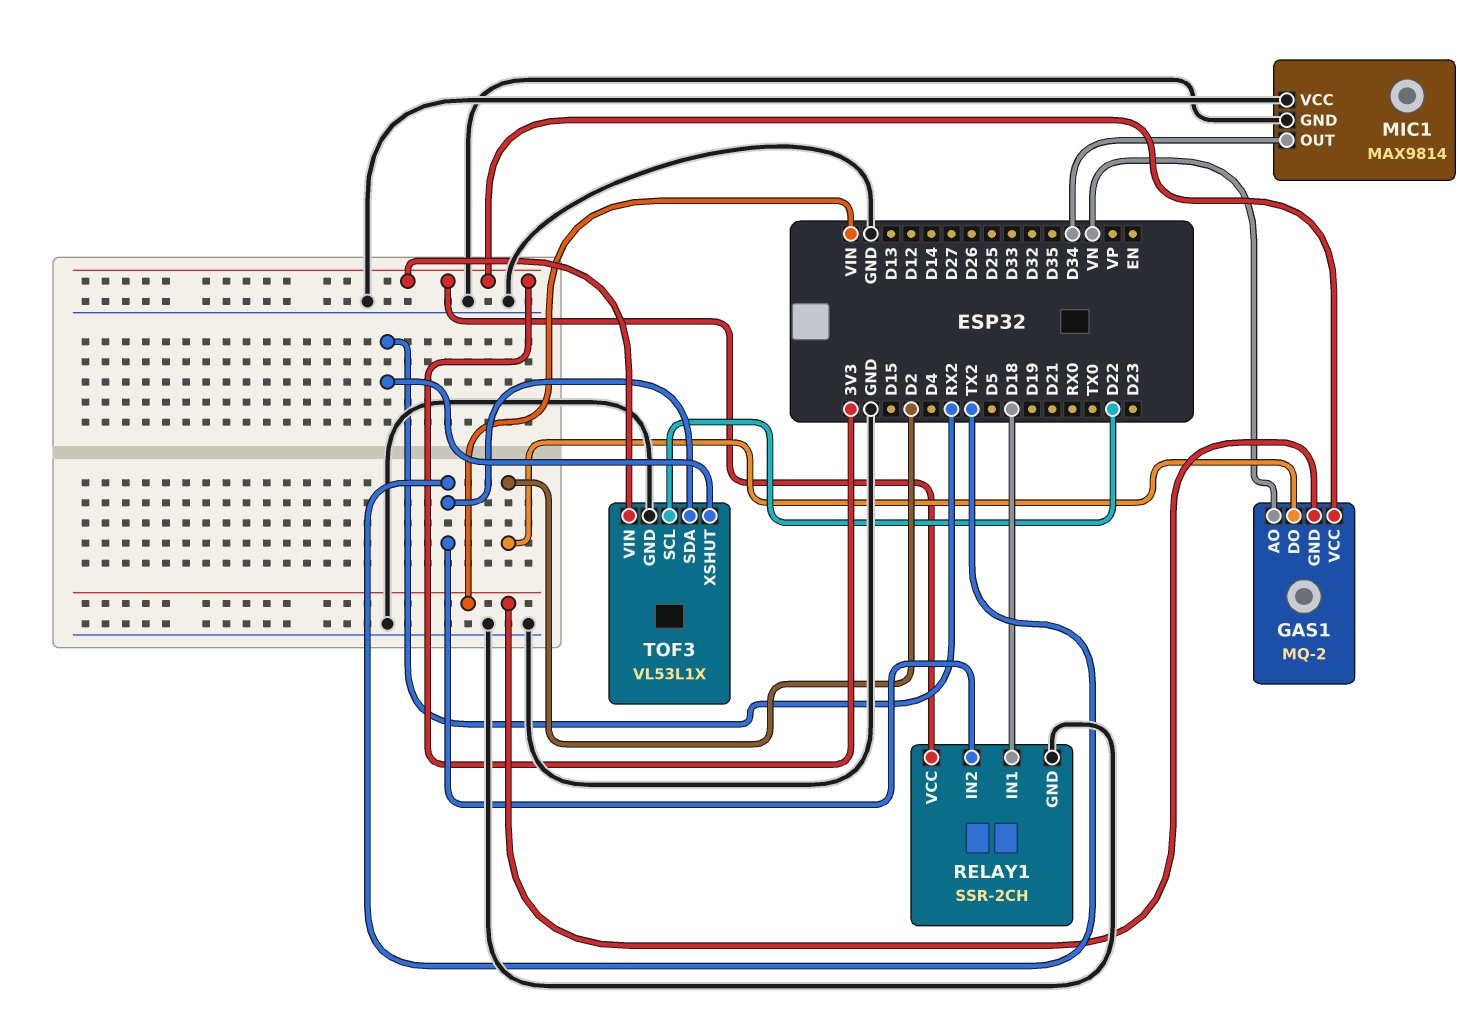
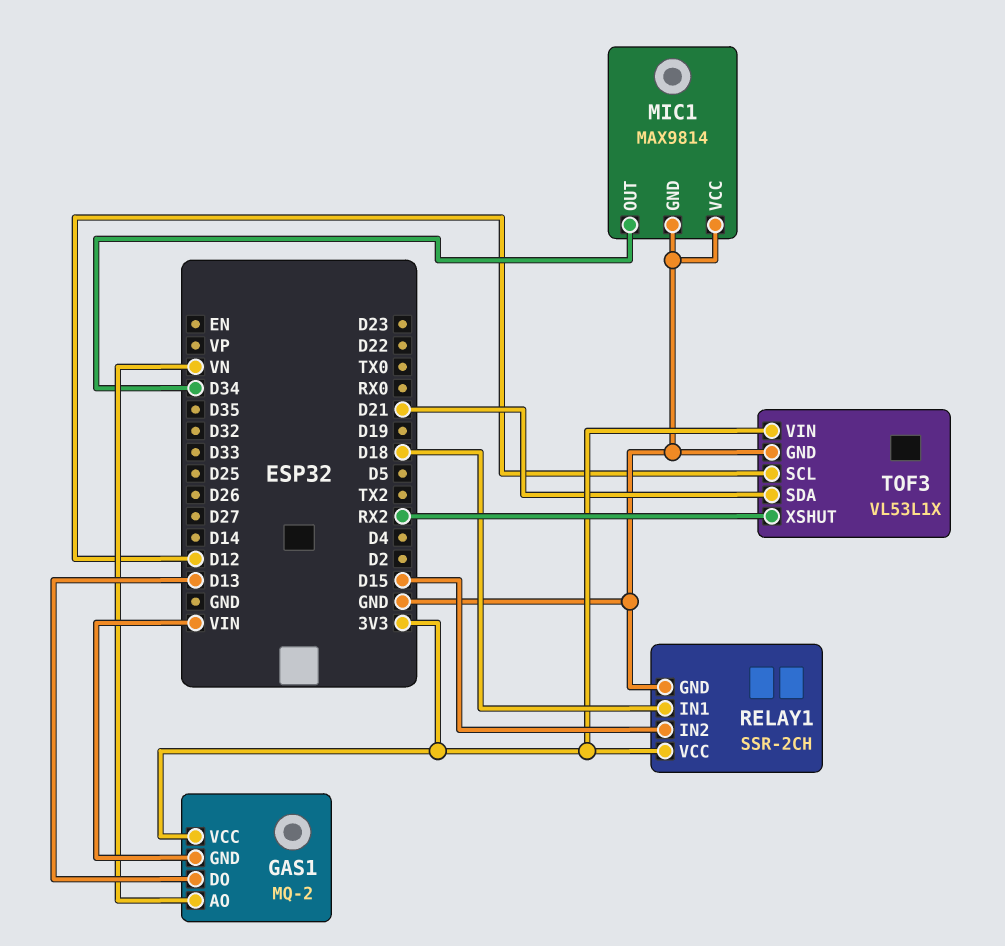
GAS1 pin DO: D2 -> D13
RELAY1 pin IN2: TX2 -> D15
TOF3 pin SCL: D22 -> D12
TOF3 pin SDA: TX2 -> D21

